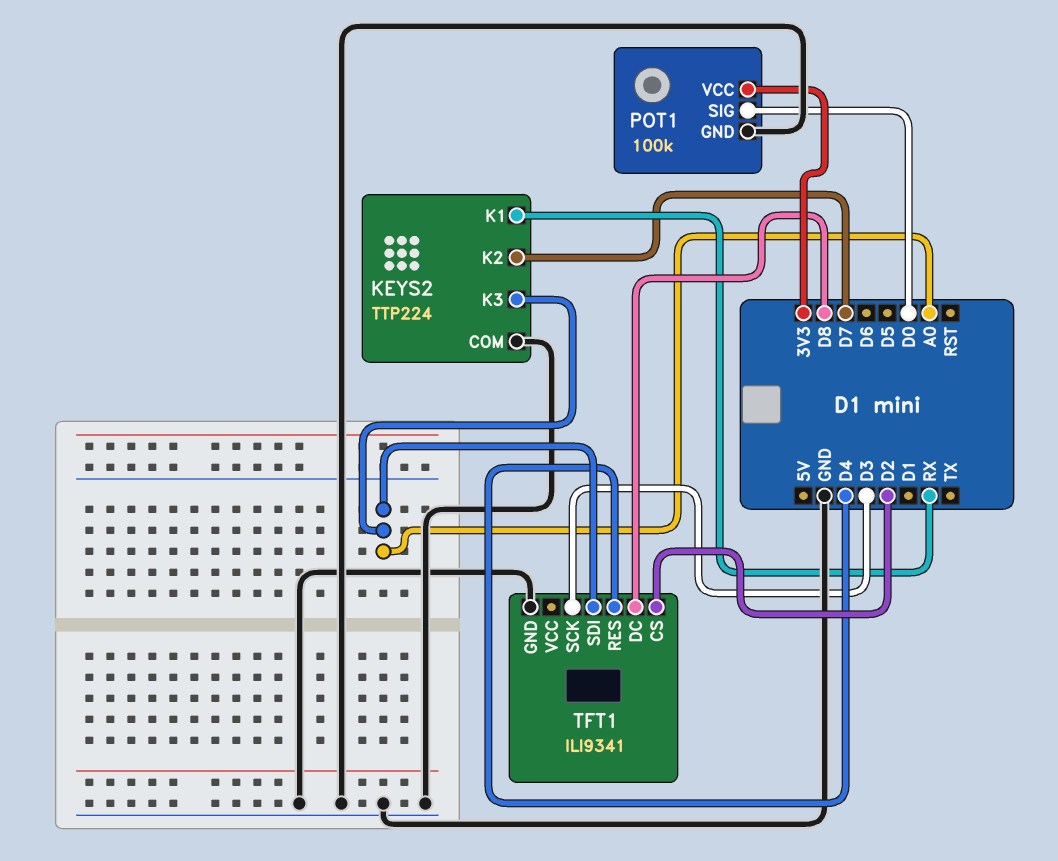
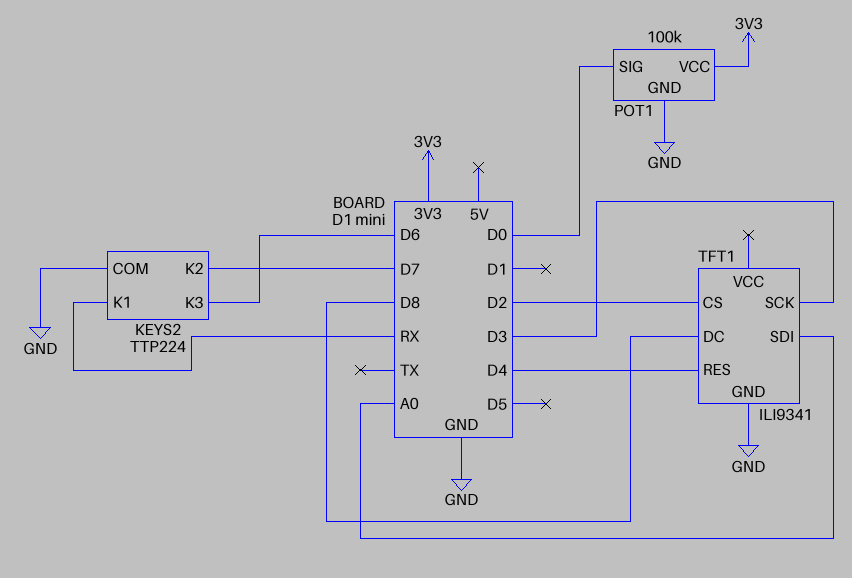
KEYS2 pin K3: A0 -> D6

